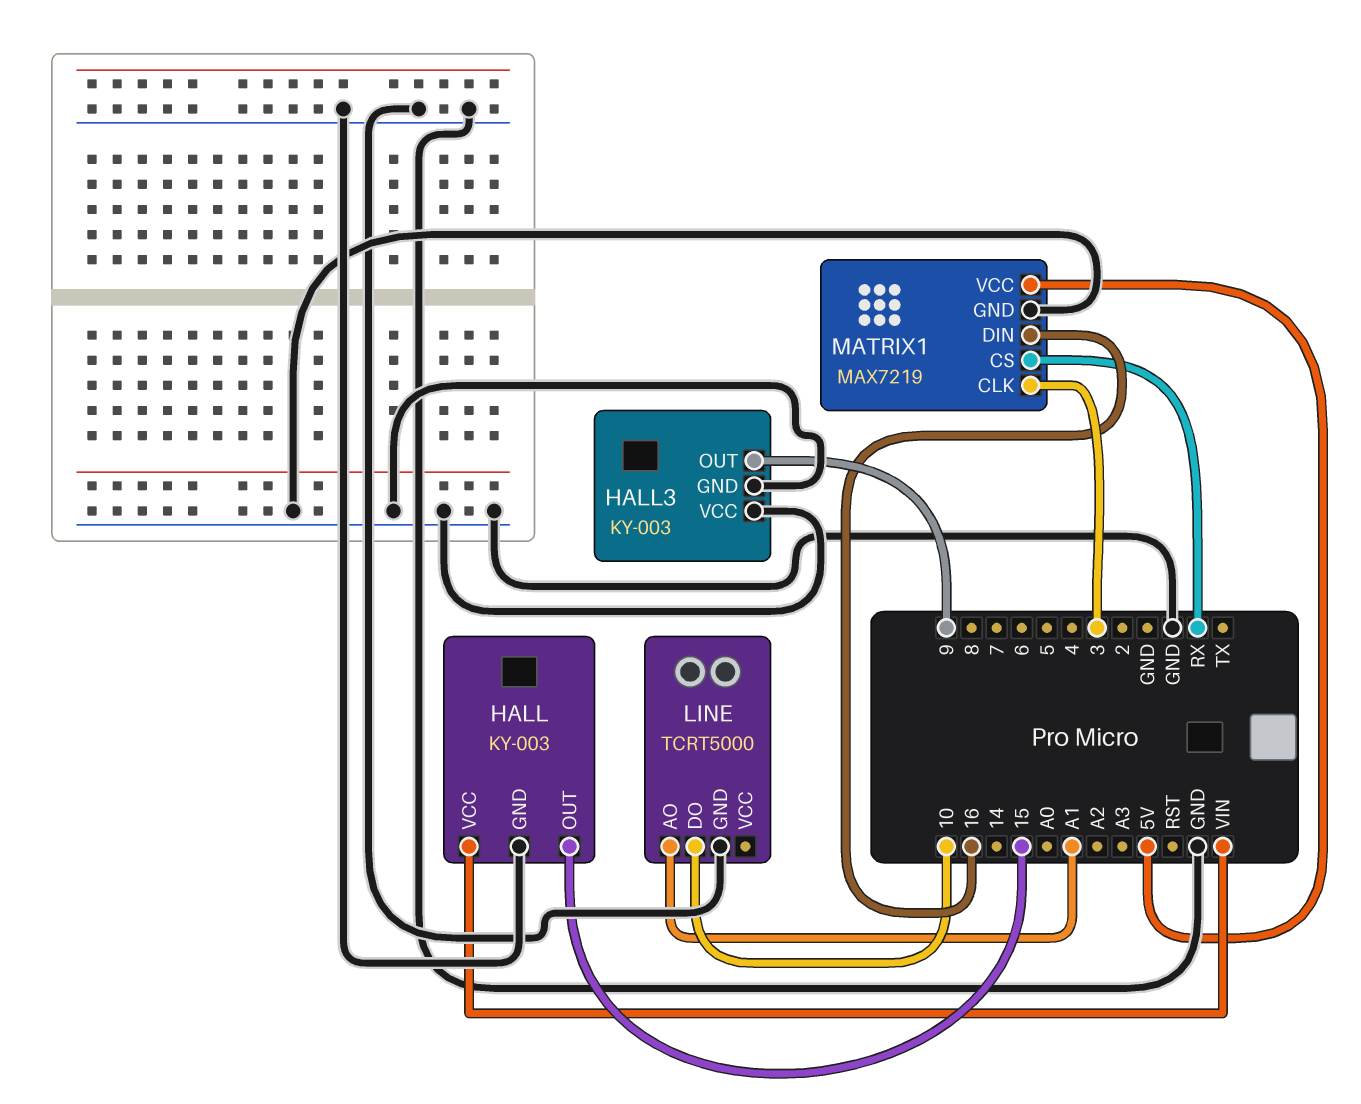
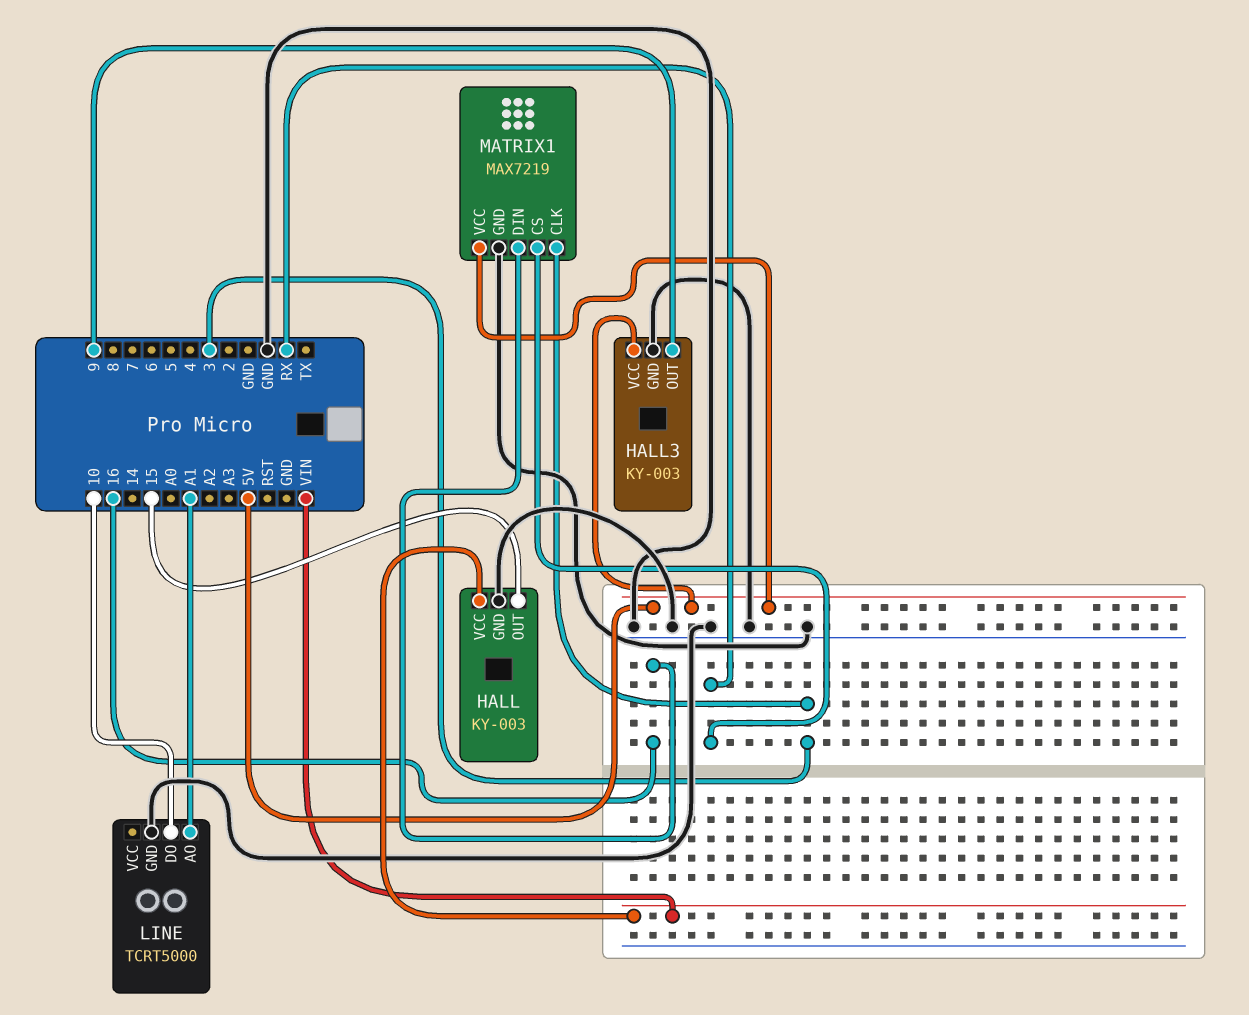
HALL3 pin VCC: GND -> 5V

